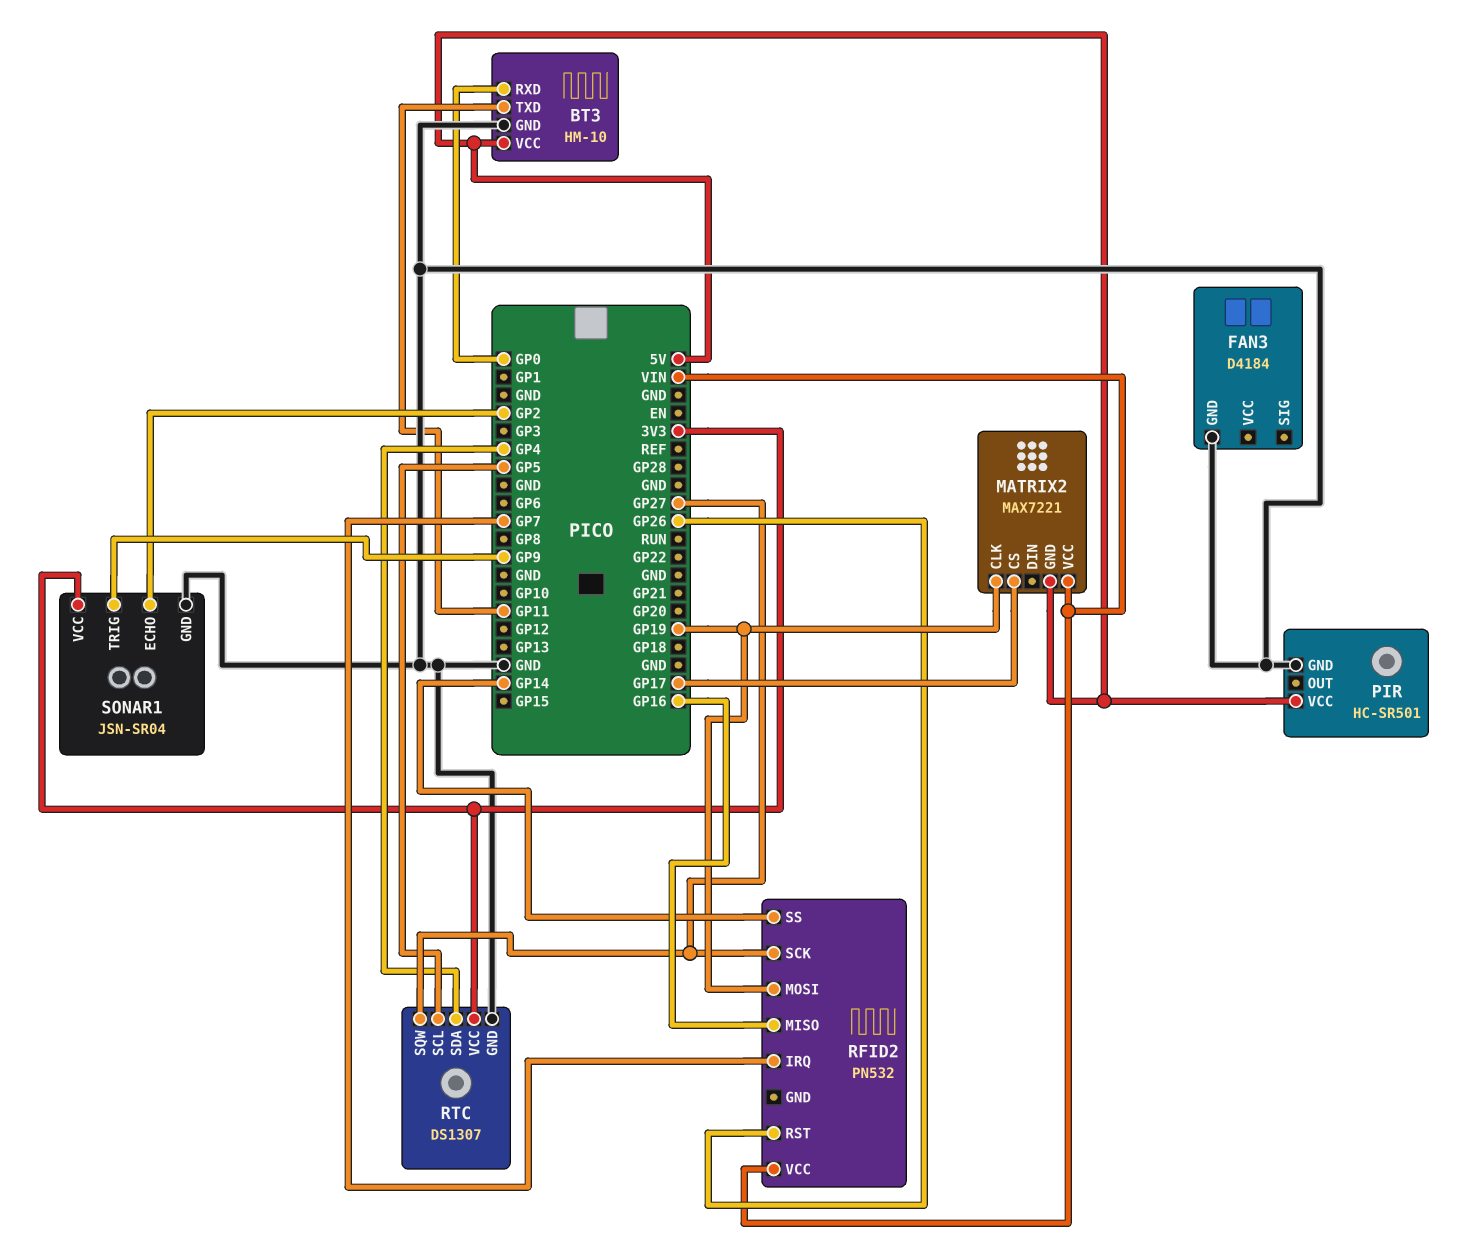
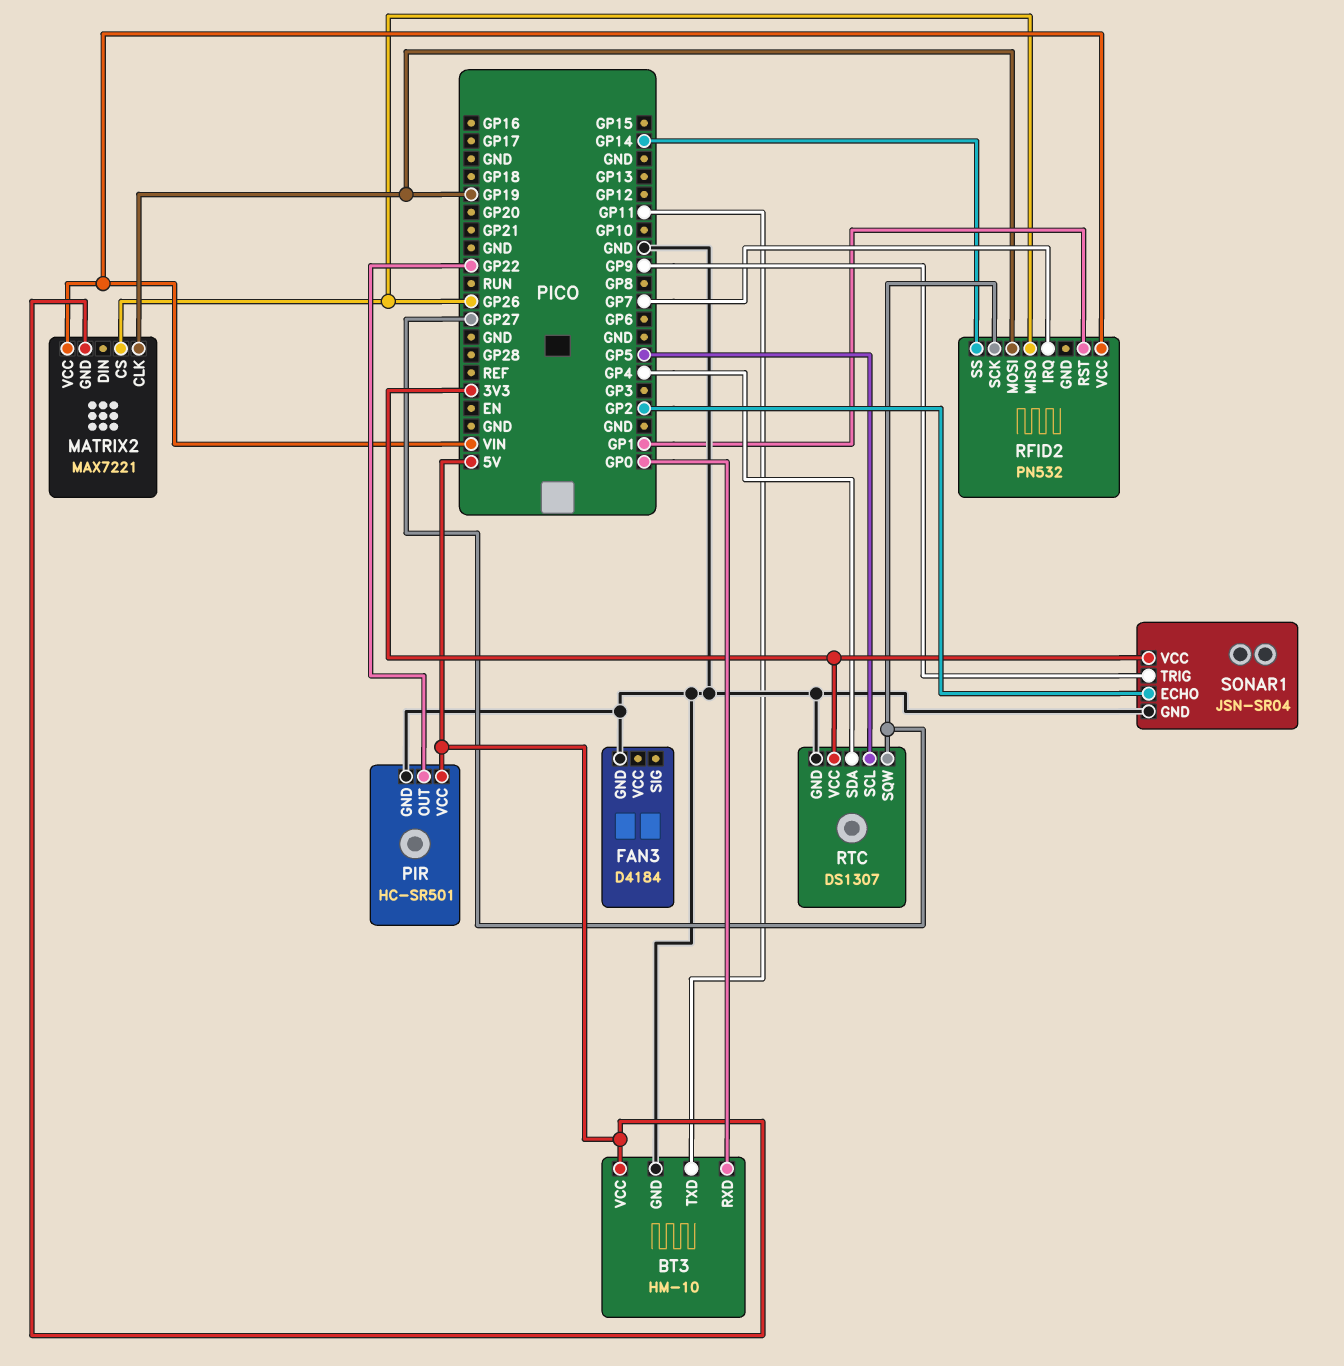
MATRIX2 pin CS: GP17 -> GP26
PIR pin OUT: none -> GP22
RFID2 pin MISO: GP16 -> GP26
RFID2 pin RST: GP26 -> GP1

